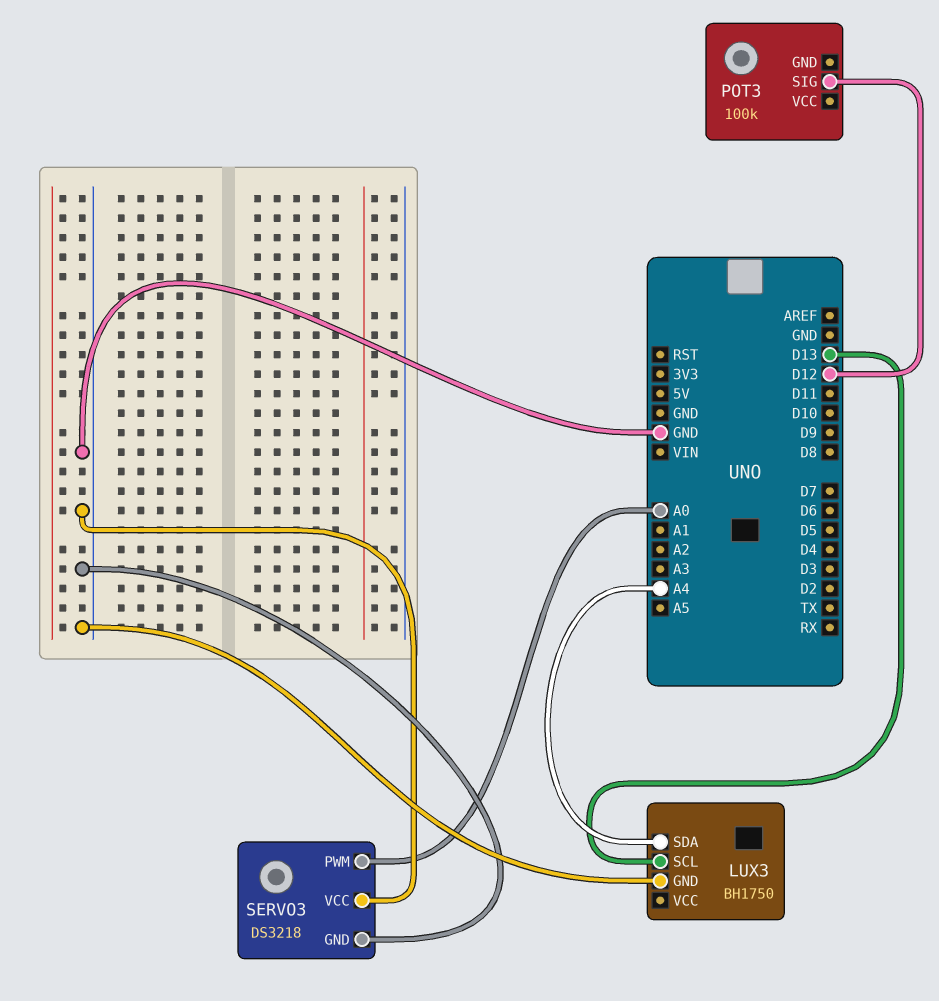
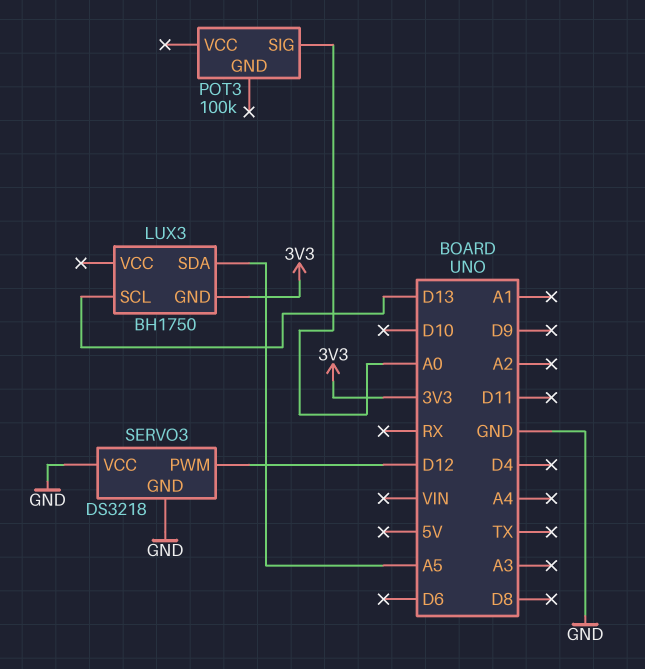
LUX3 pin GND: GND -> 3V3
LUX3 pin SDA: A4 -> A5
POT3 pin SIG: D12 -> A0
SERVO3 pin PWM: A0 -> D12

